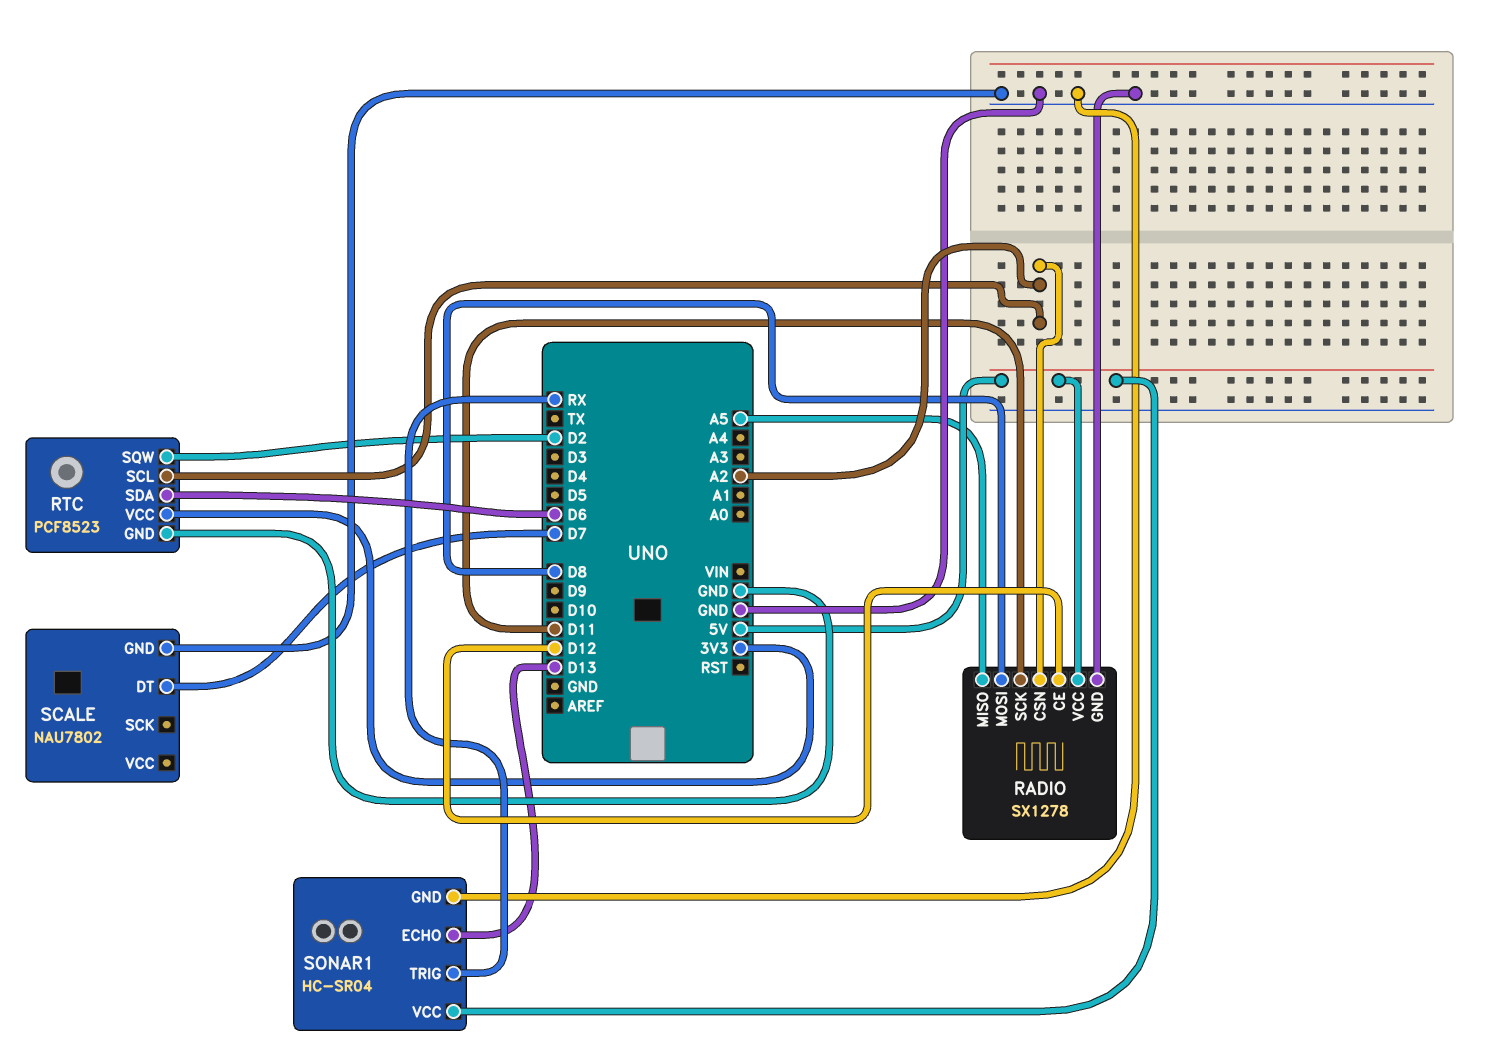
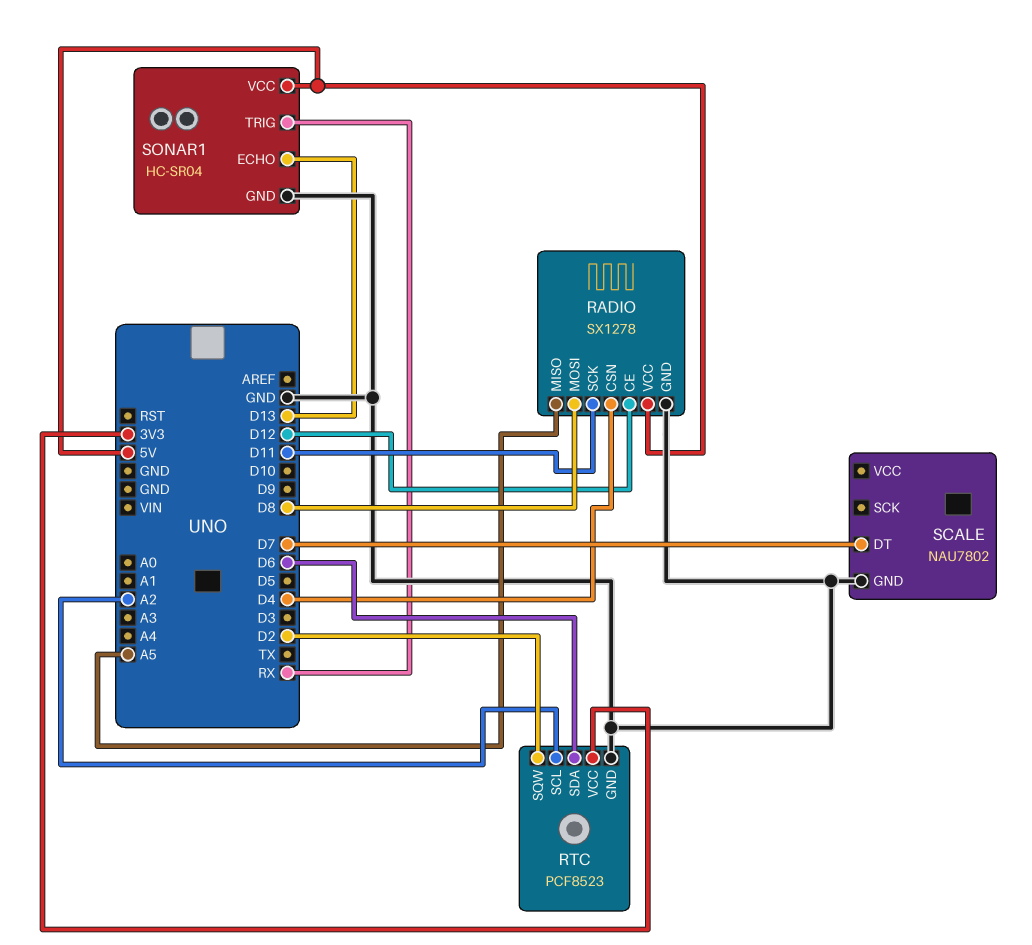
RADIO pin CSN: A2 -> D4

